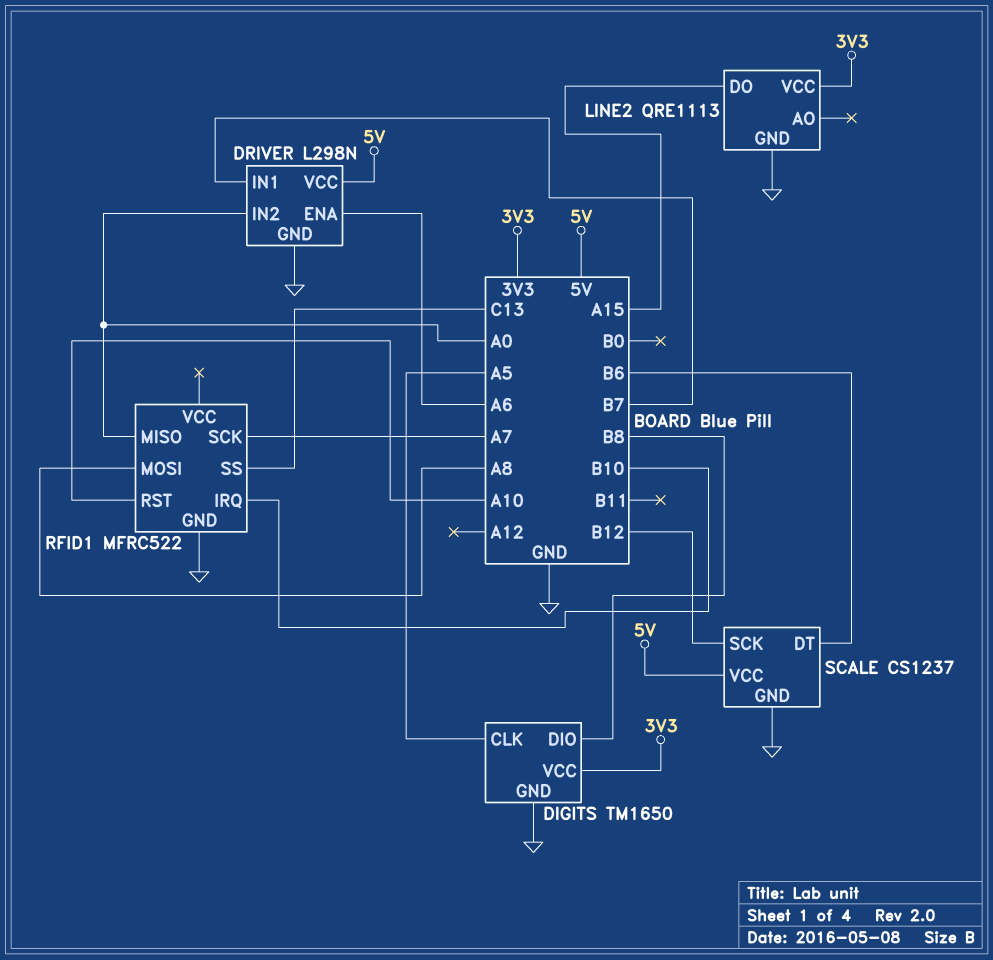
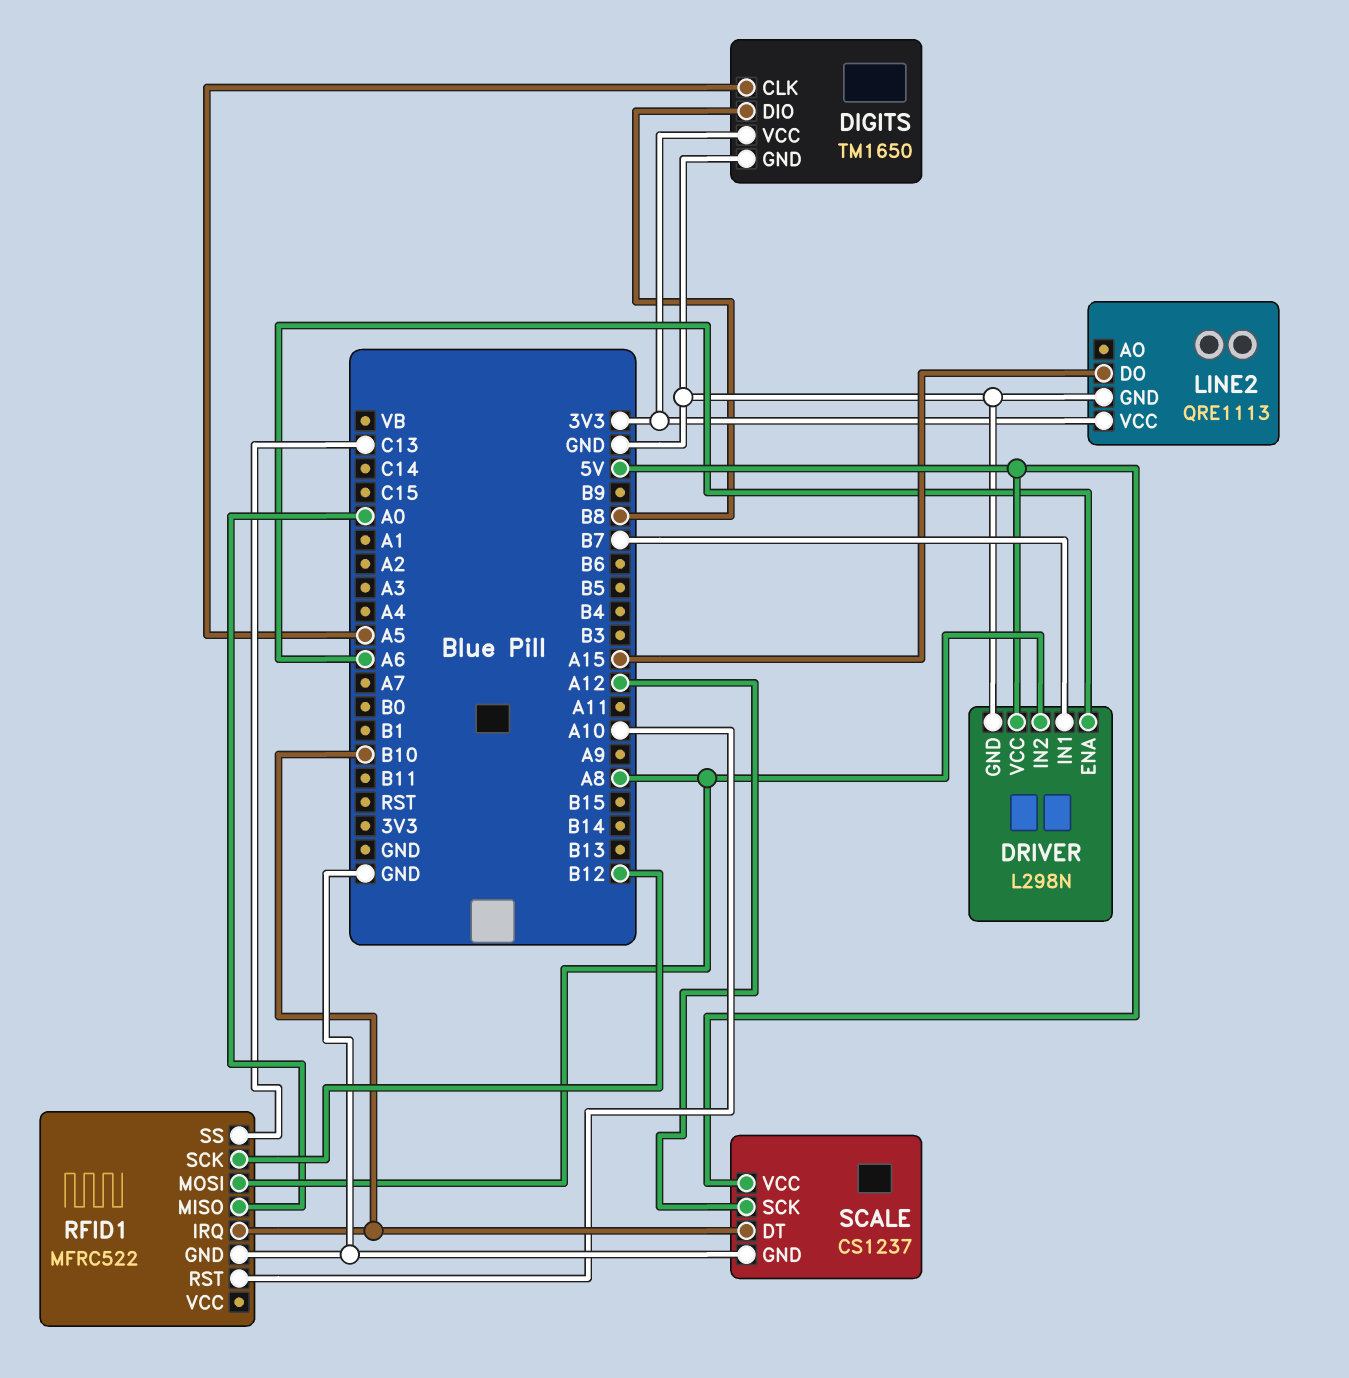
DRIVER pin IN2: A0 -> A8
RFID1 pin SCK: A7 -> B12
SCALE pin DT: B6 -> B10
SCALE pin SCK: B12 -> A12

